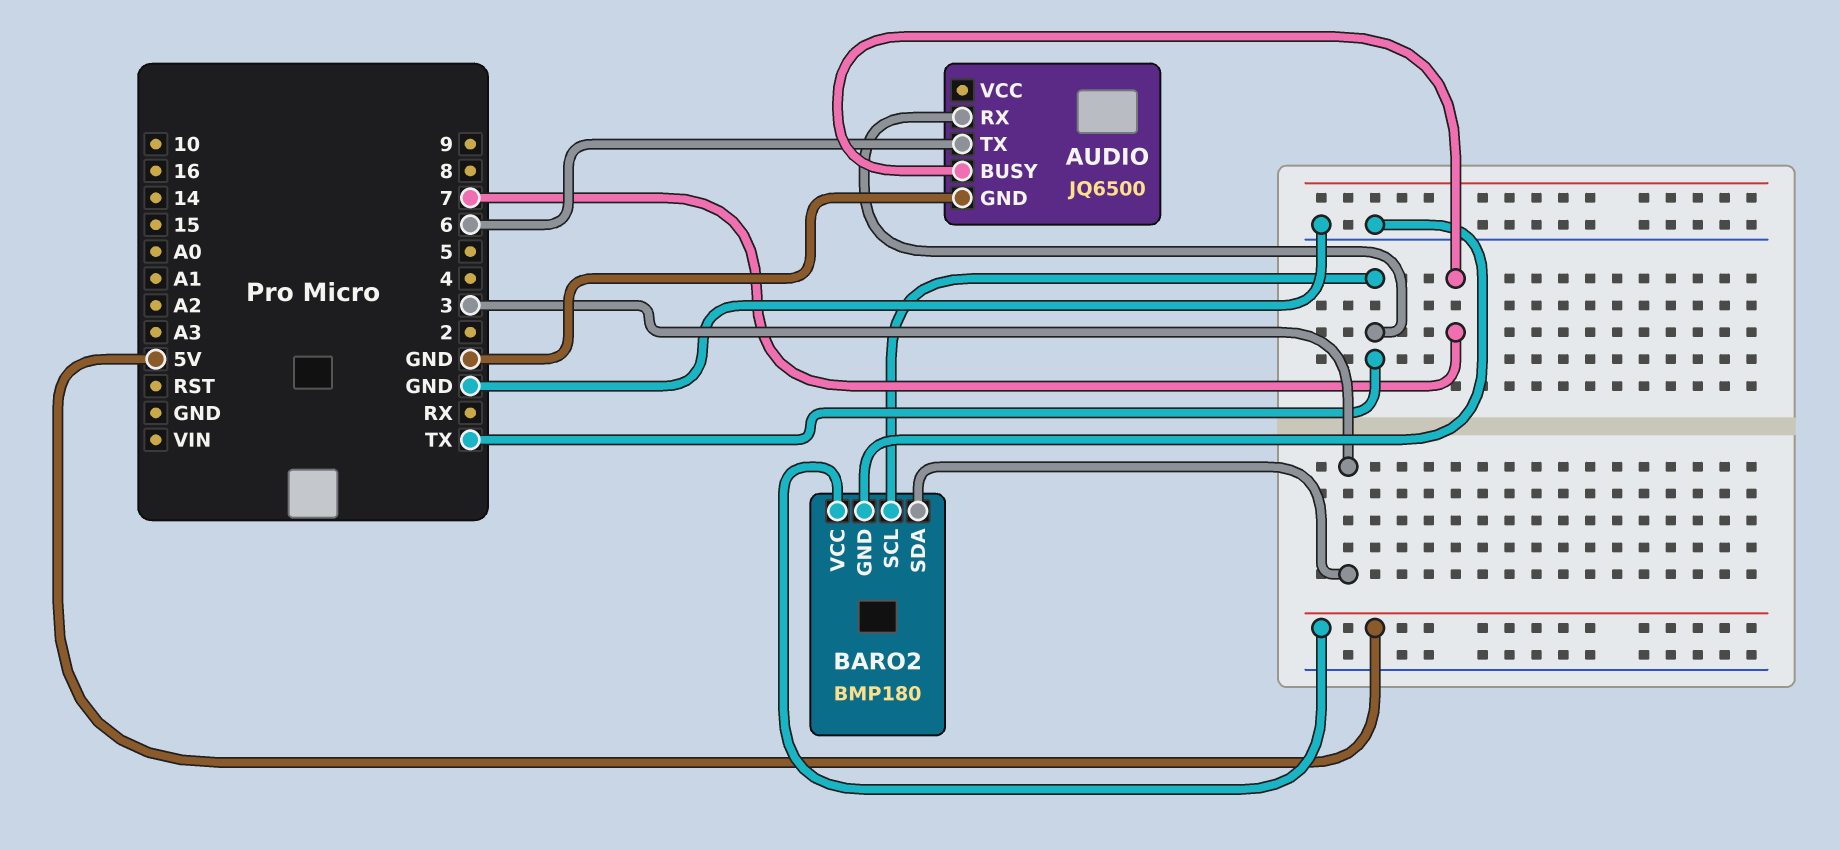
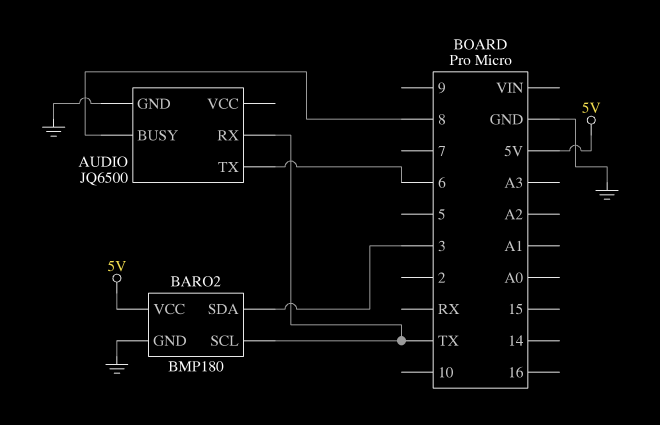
AUDIO pin BUSY: 7 -> 8

